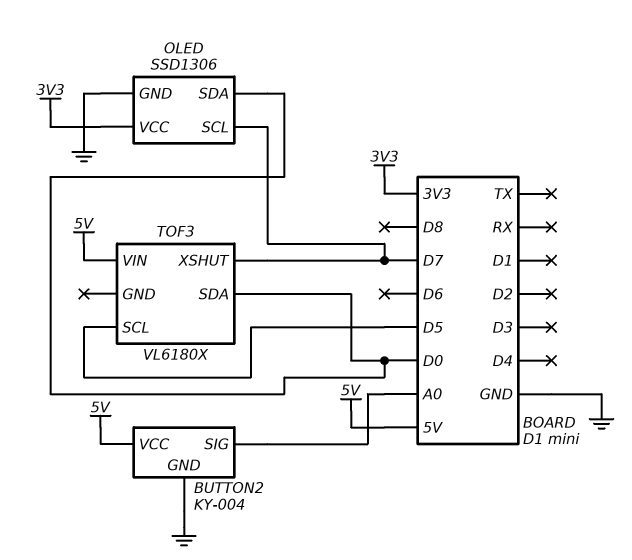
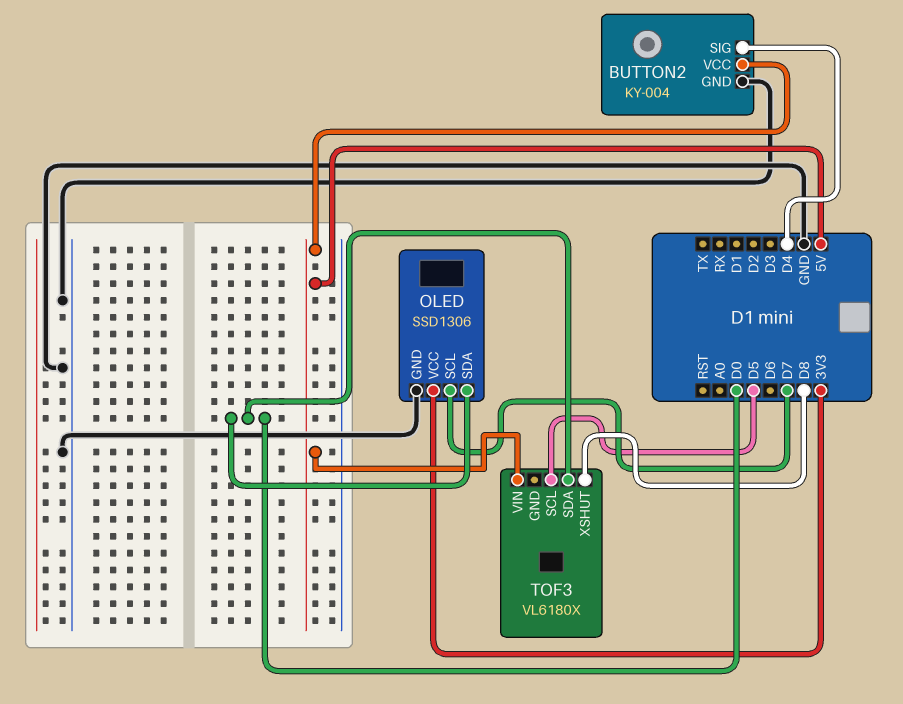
BUTTON2 pin SIG: A0 -> D4
TOF3 pin XSHUT: D7 -> D8

